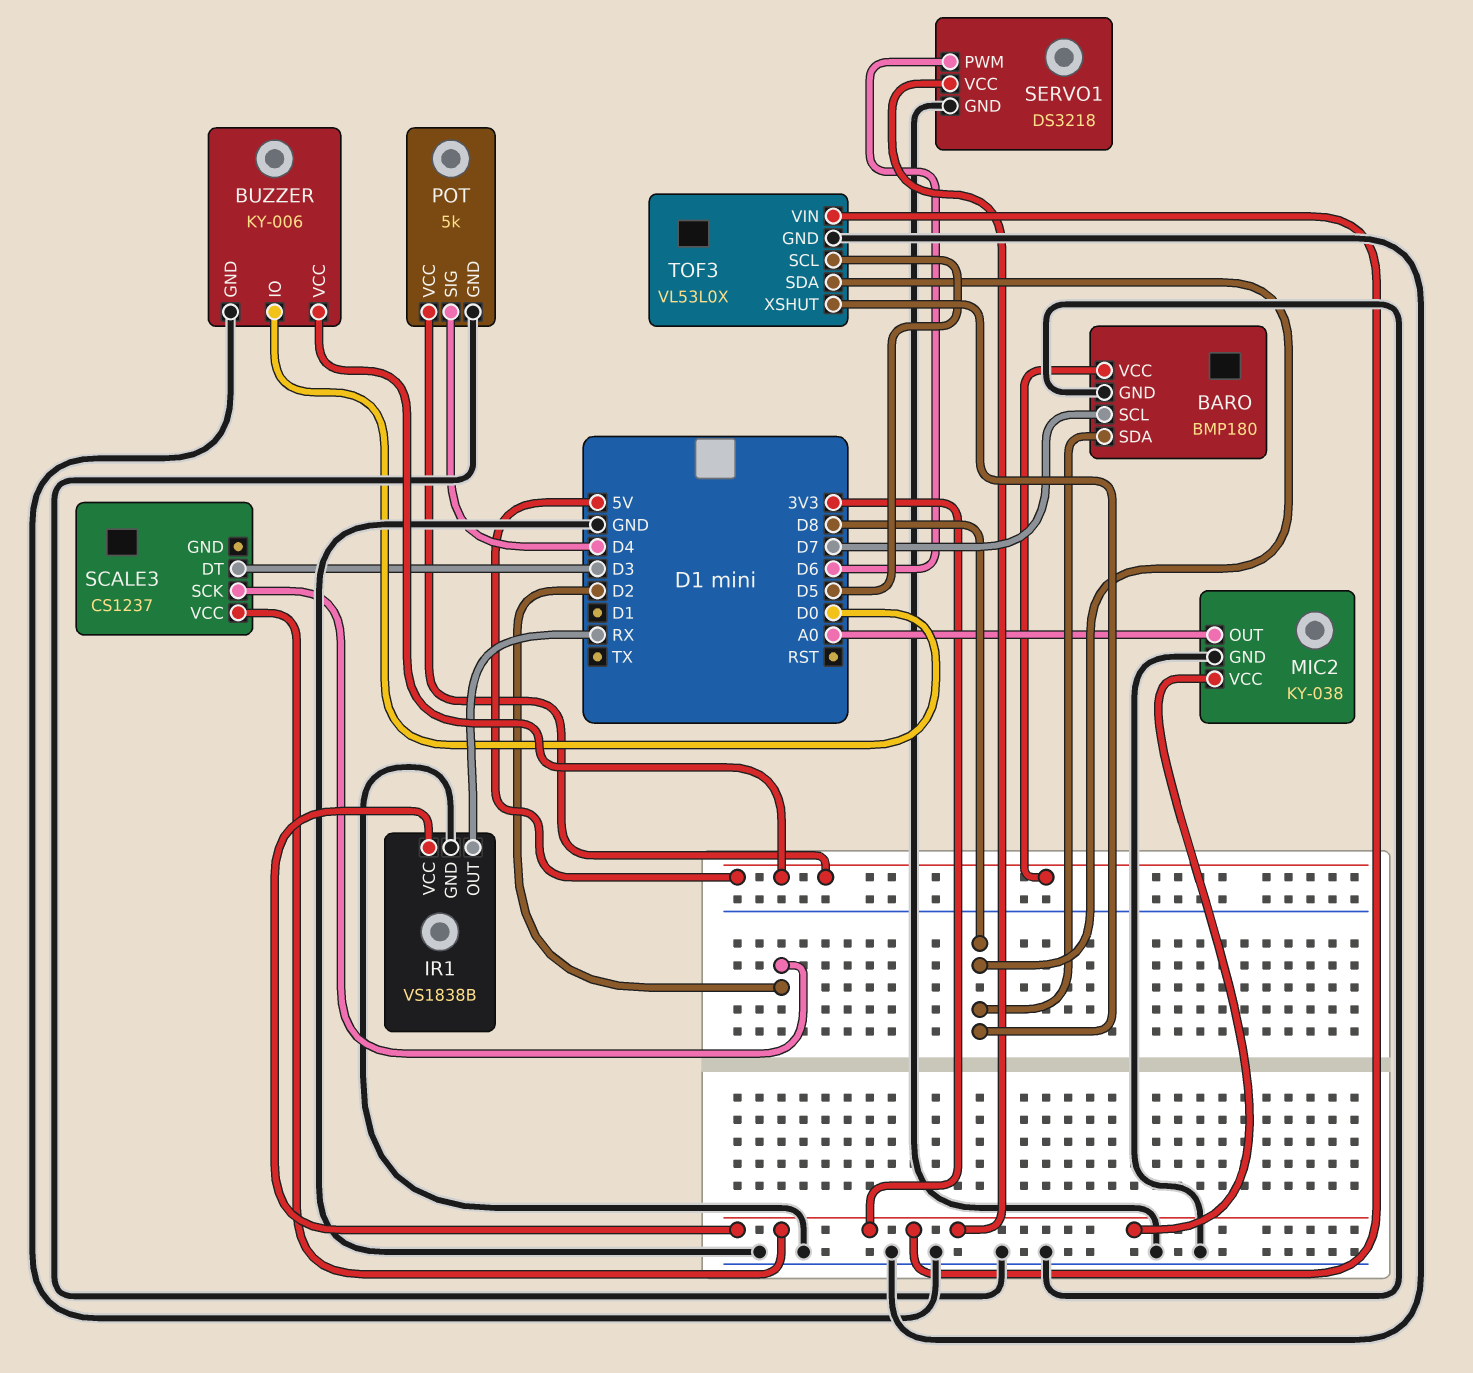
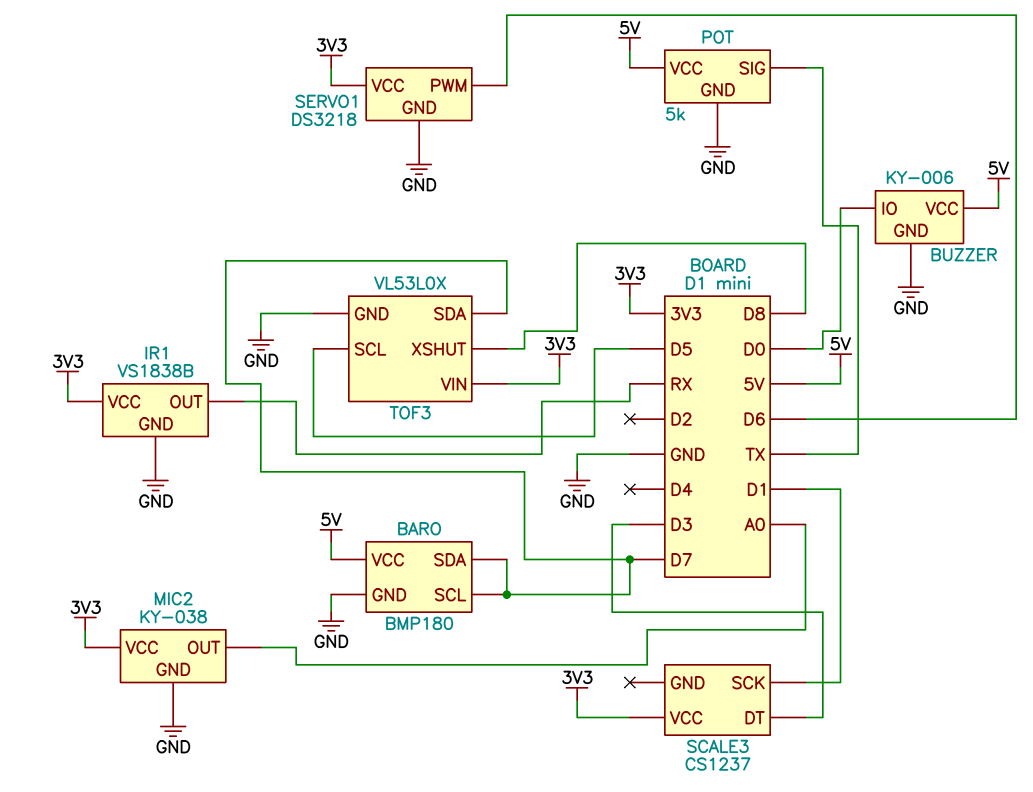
BARO pin SDA: D8 -> D7
POT pin SIG: D4 -> TX
SCALE3 pin SCK: D2 -> D1
TOF3 pin SDA: D8 -> D7

